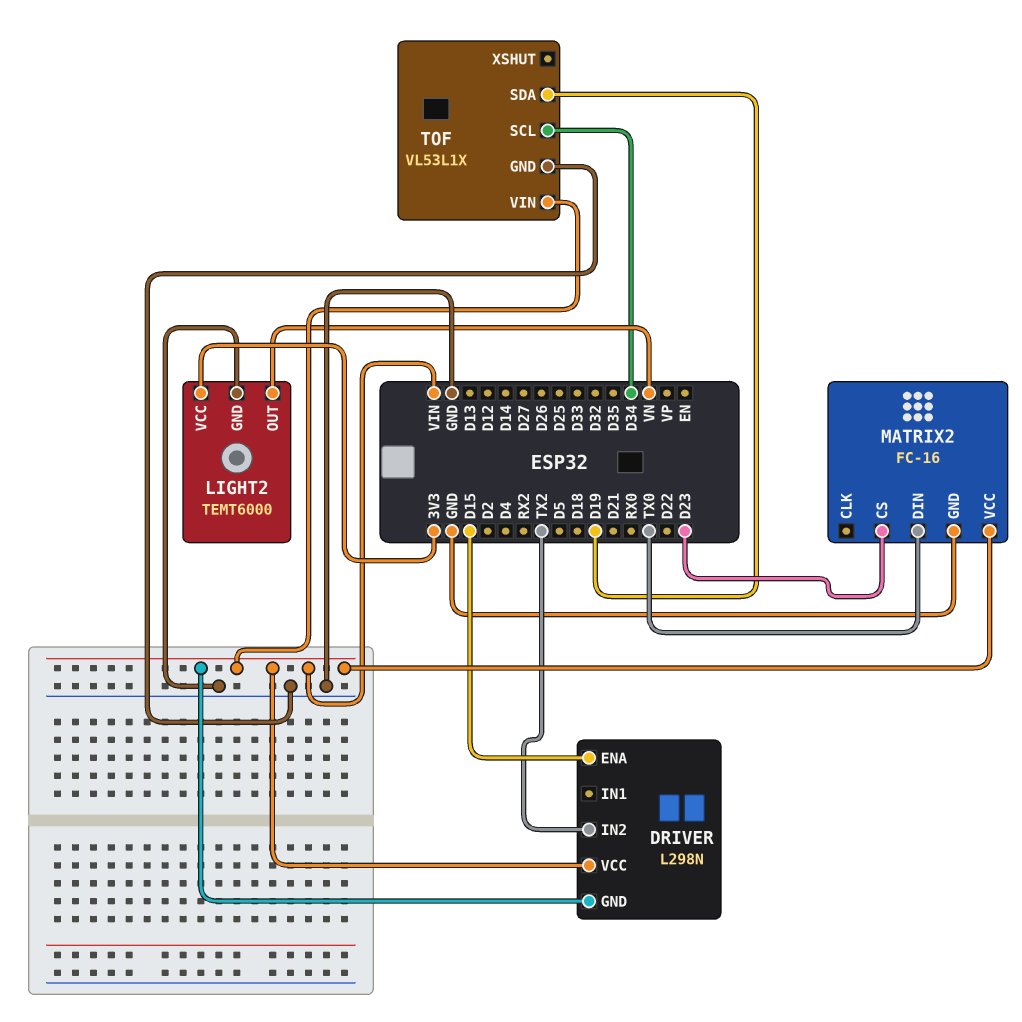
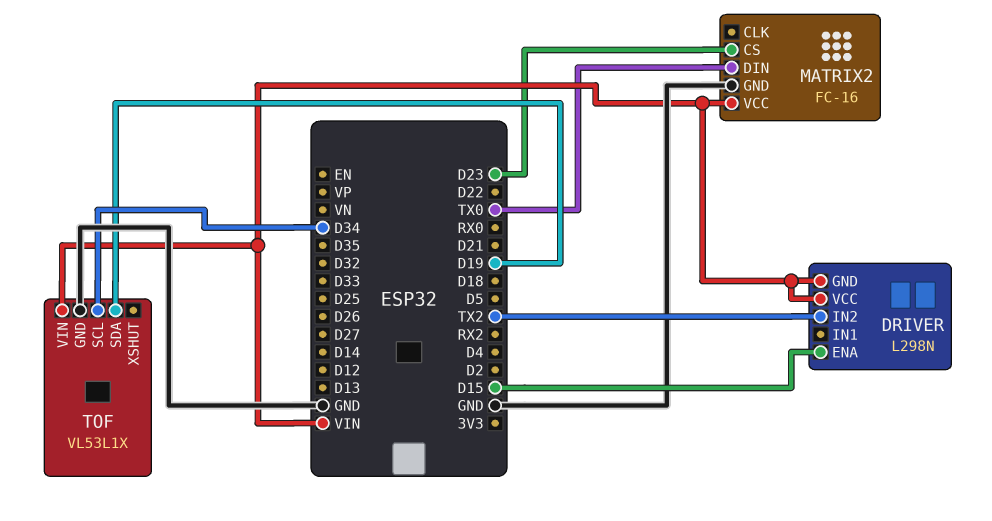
LIGHT2: TEMT6000 -> none
LIGHT2 pin GND: GND -> none
LIGHT2 pin OUT: VN -> none
LIGHT2 pin VCC: 3V3 -> none

